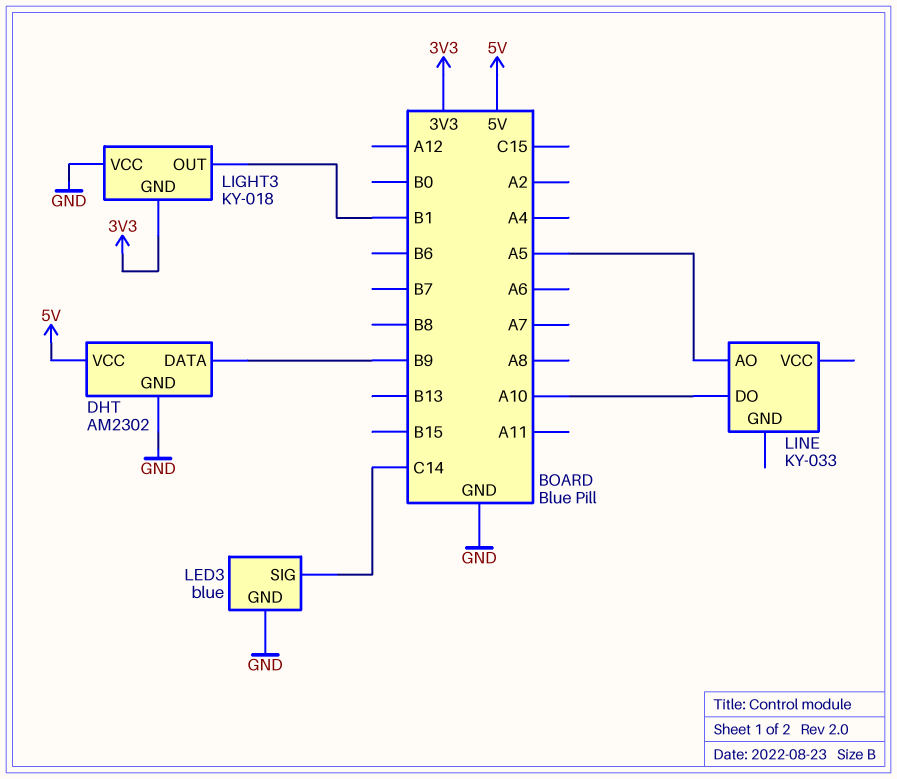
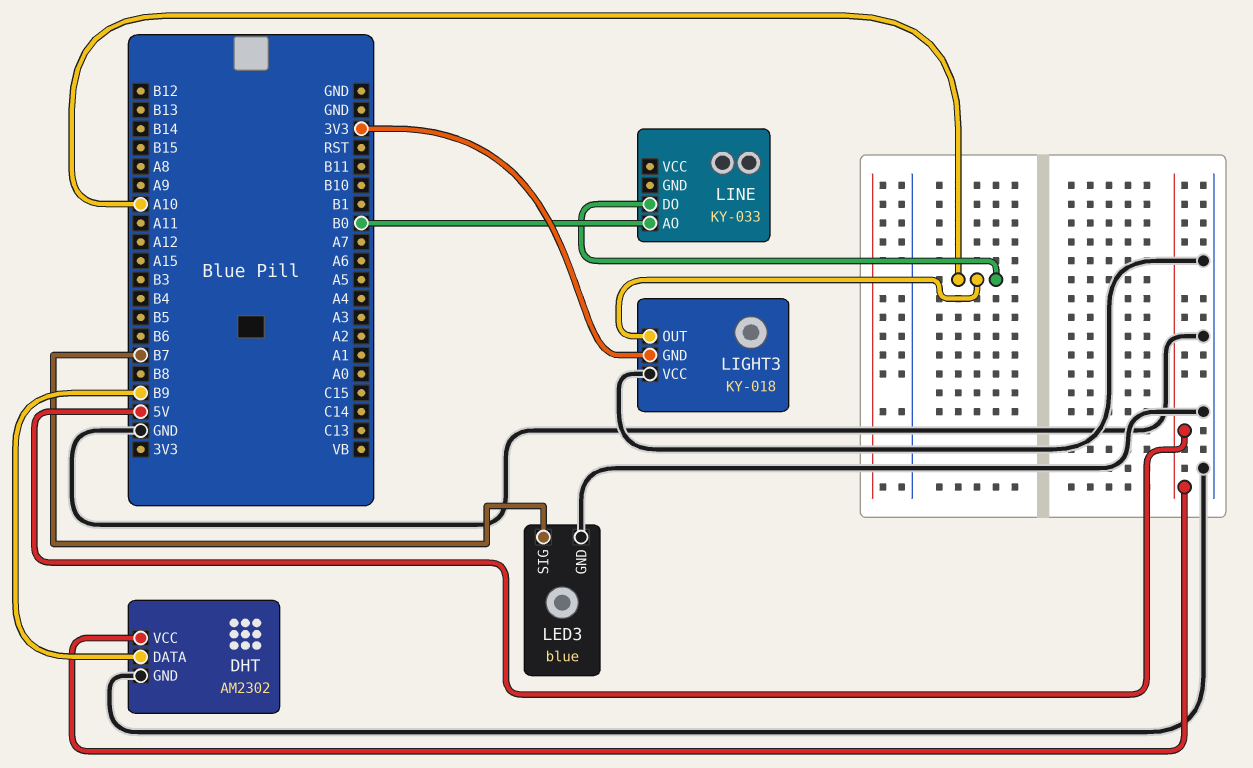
LED3 pin SIG: C14 -> B7
LIGHT3 pin OUT: B1 -> A10
LINE pin AO: A5 -> B0

